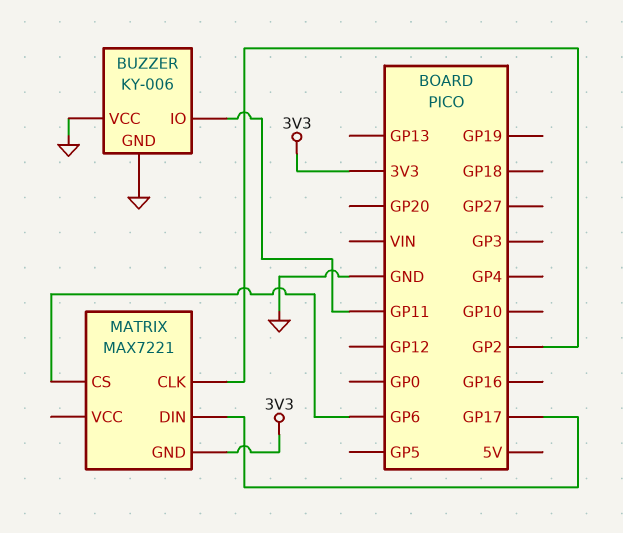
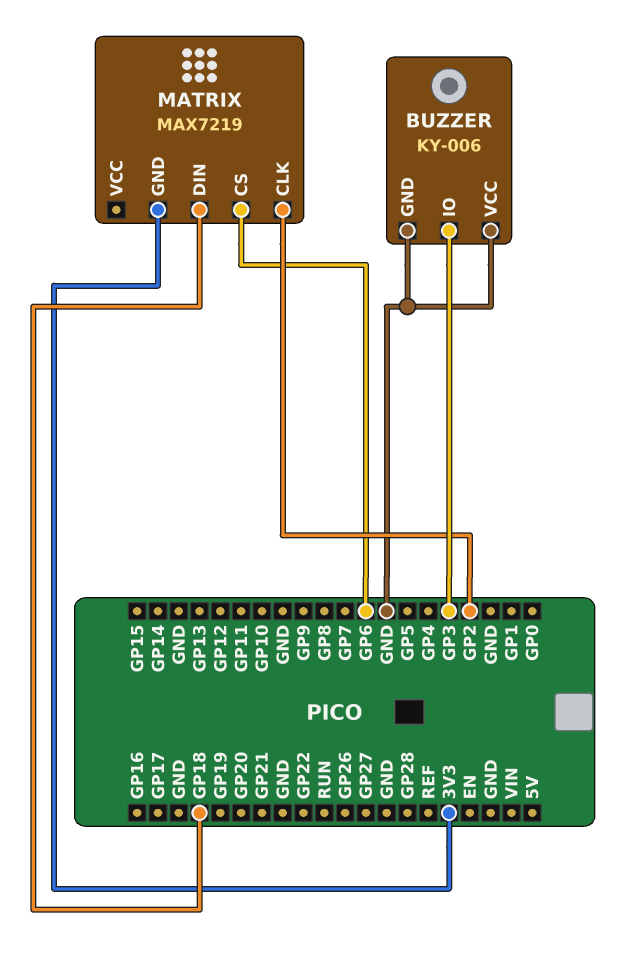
BUZZER pin IO: GP11 -> GP3
MATRIX: MAX7221 -> MAX7219
MATRIX pin DIN: GP17 -> GP18

